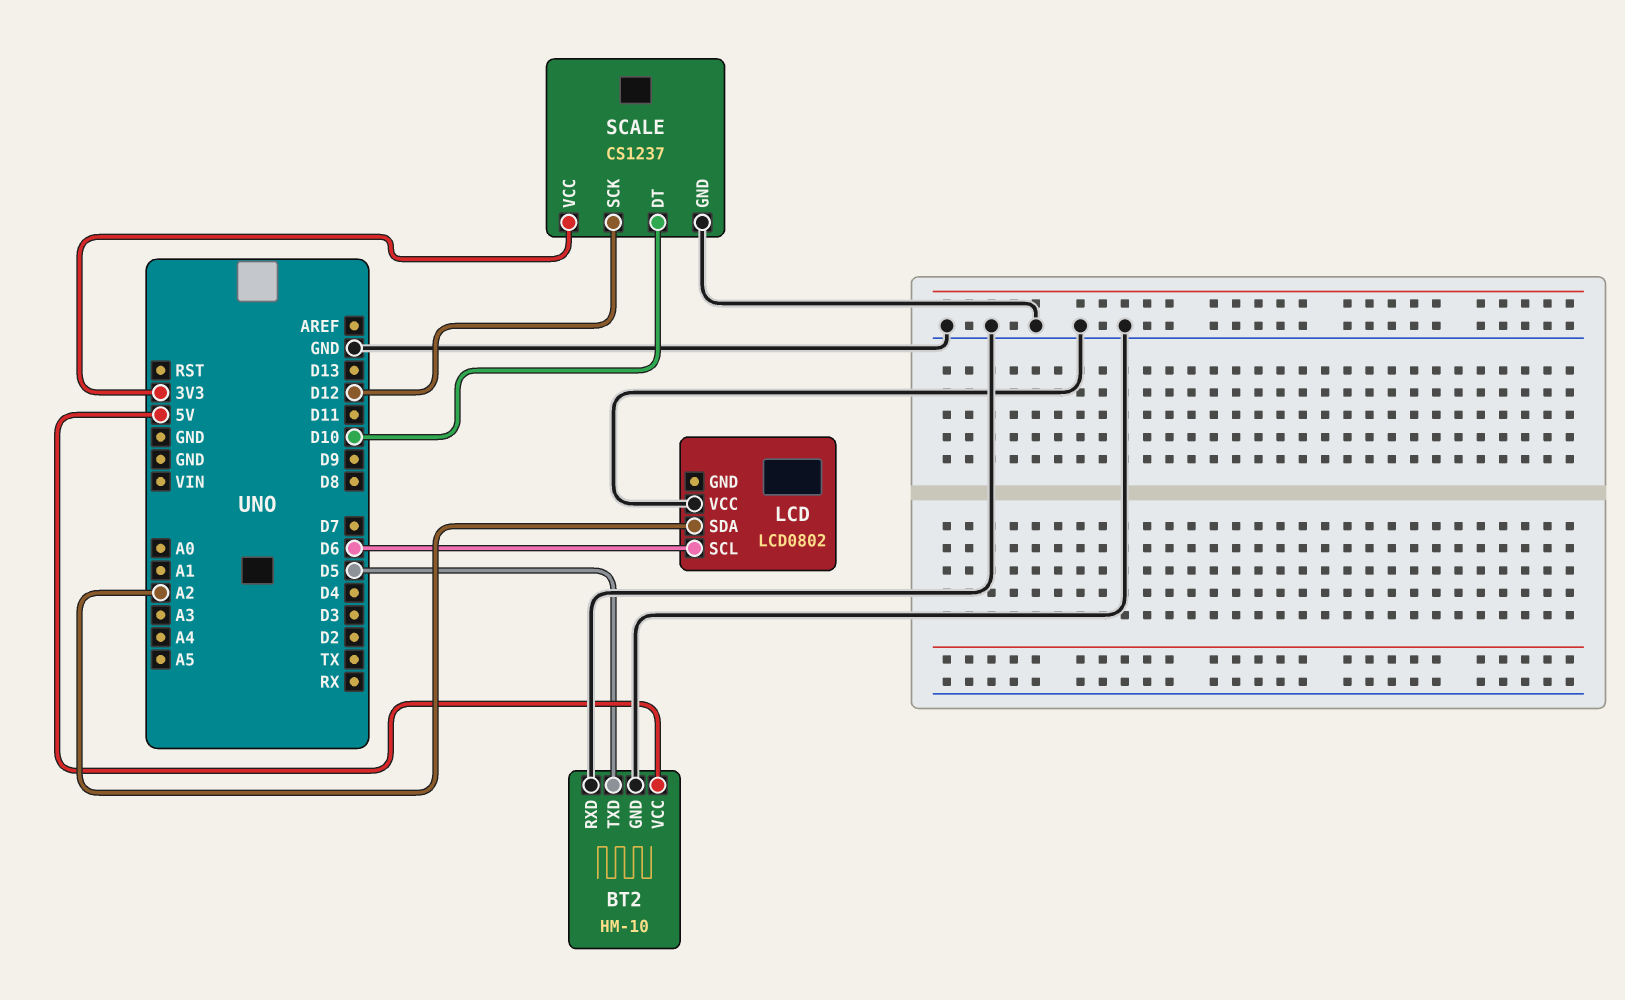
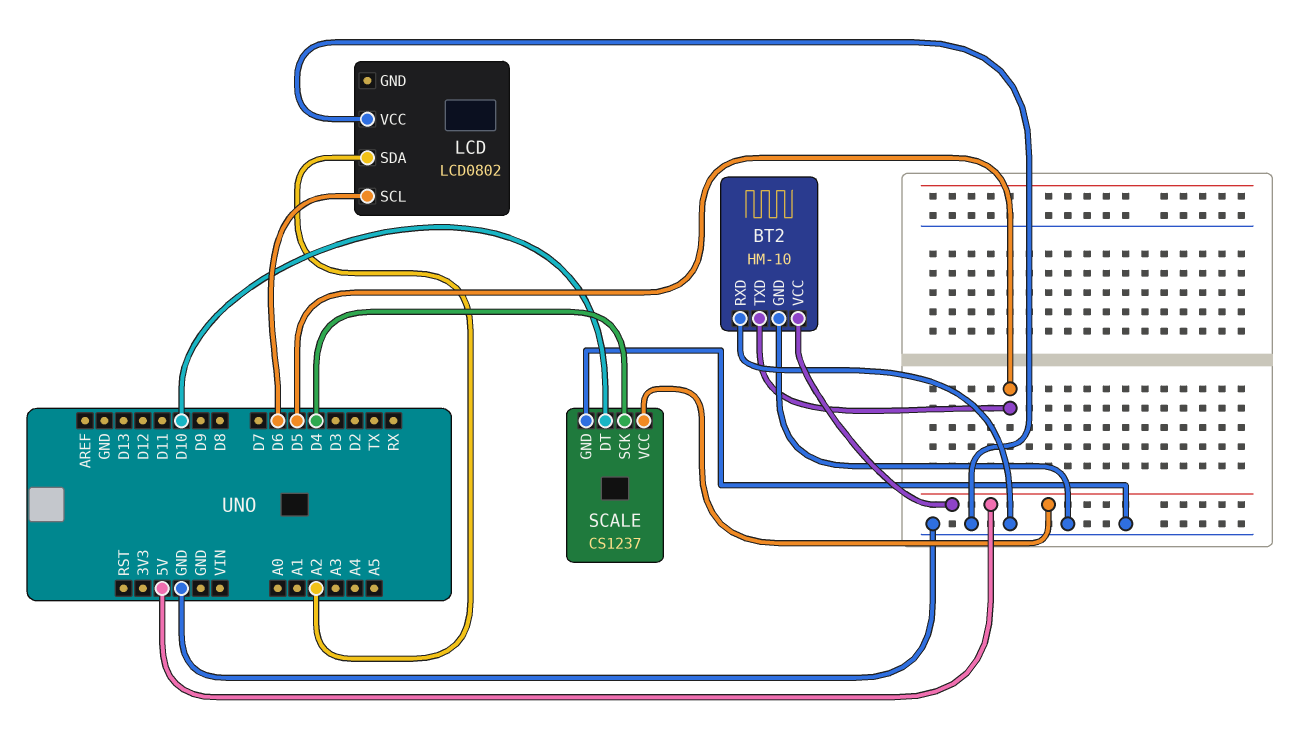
SCALE pin SCK: D12 -> D4
SCALE pin VCC: 3V3 -> 5V

